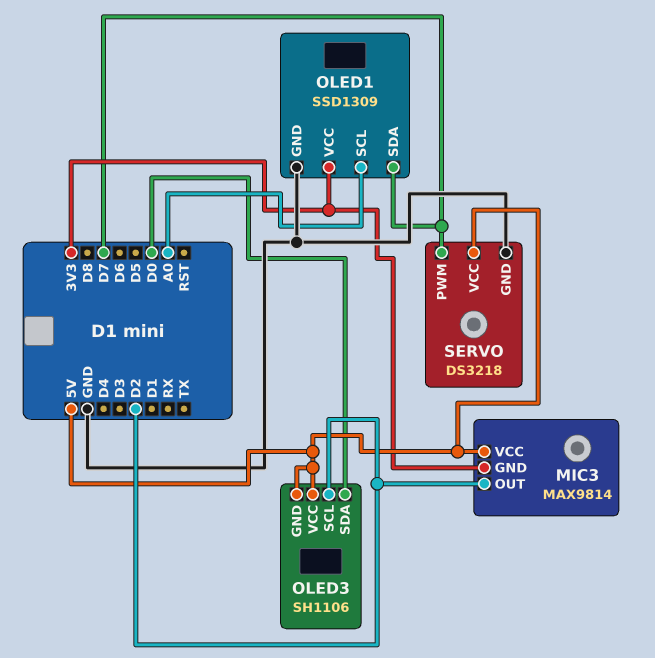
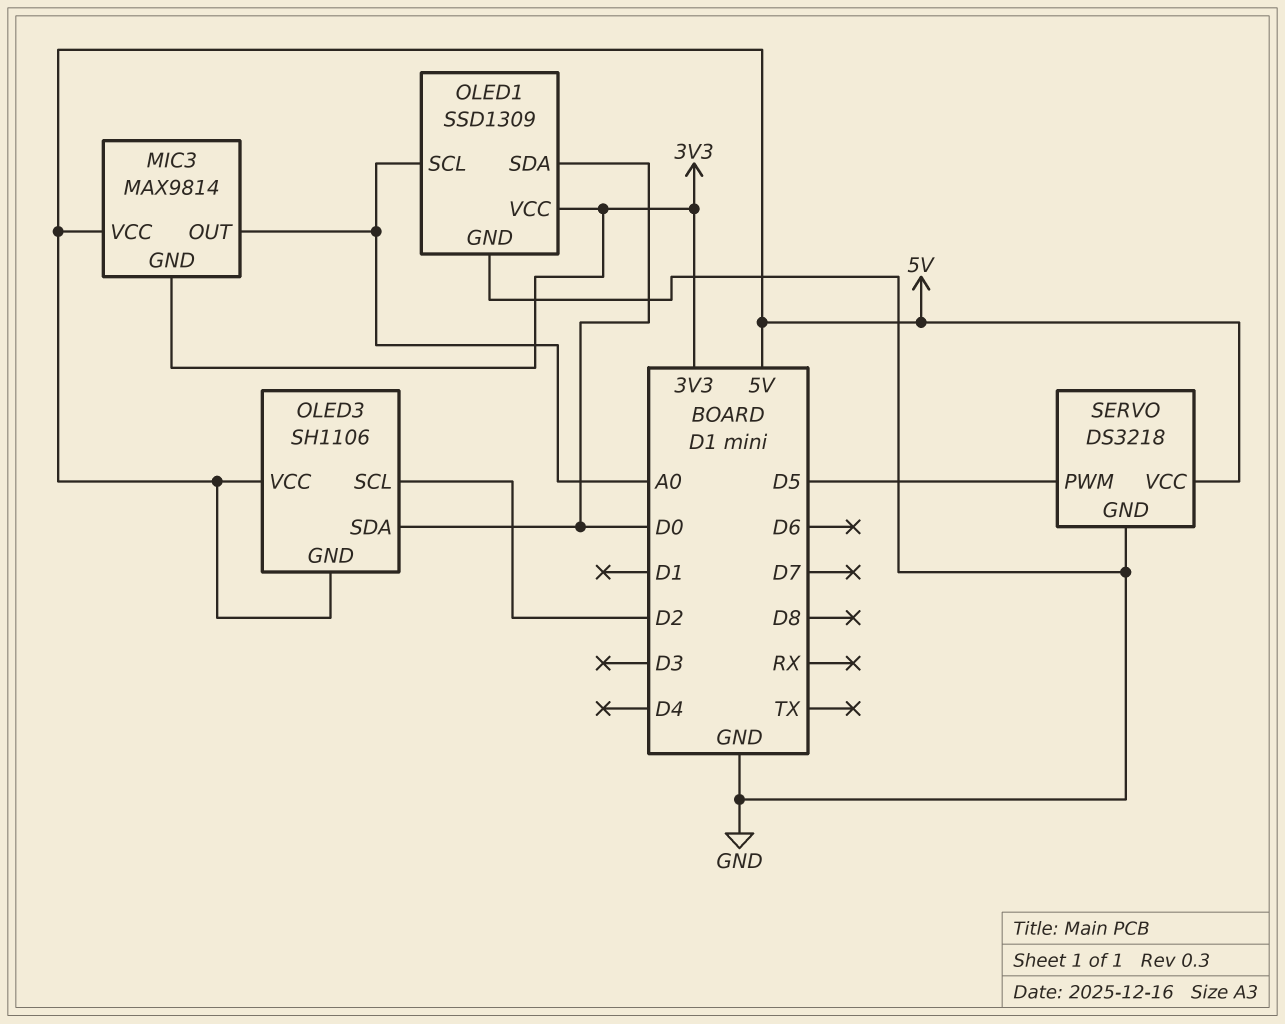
MIC3 pin OUT: D2 -> A0
OLED1 pin SDA: D7 -> D0
SERVO pin PWM: D7 -> D5

